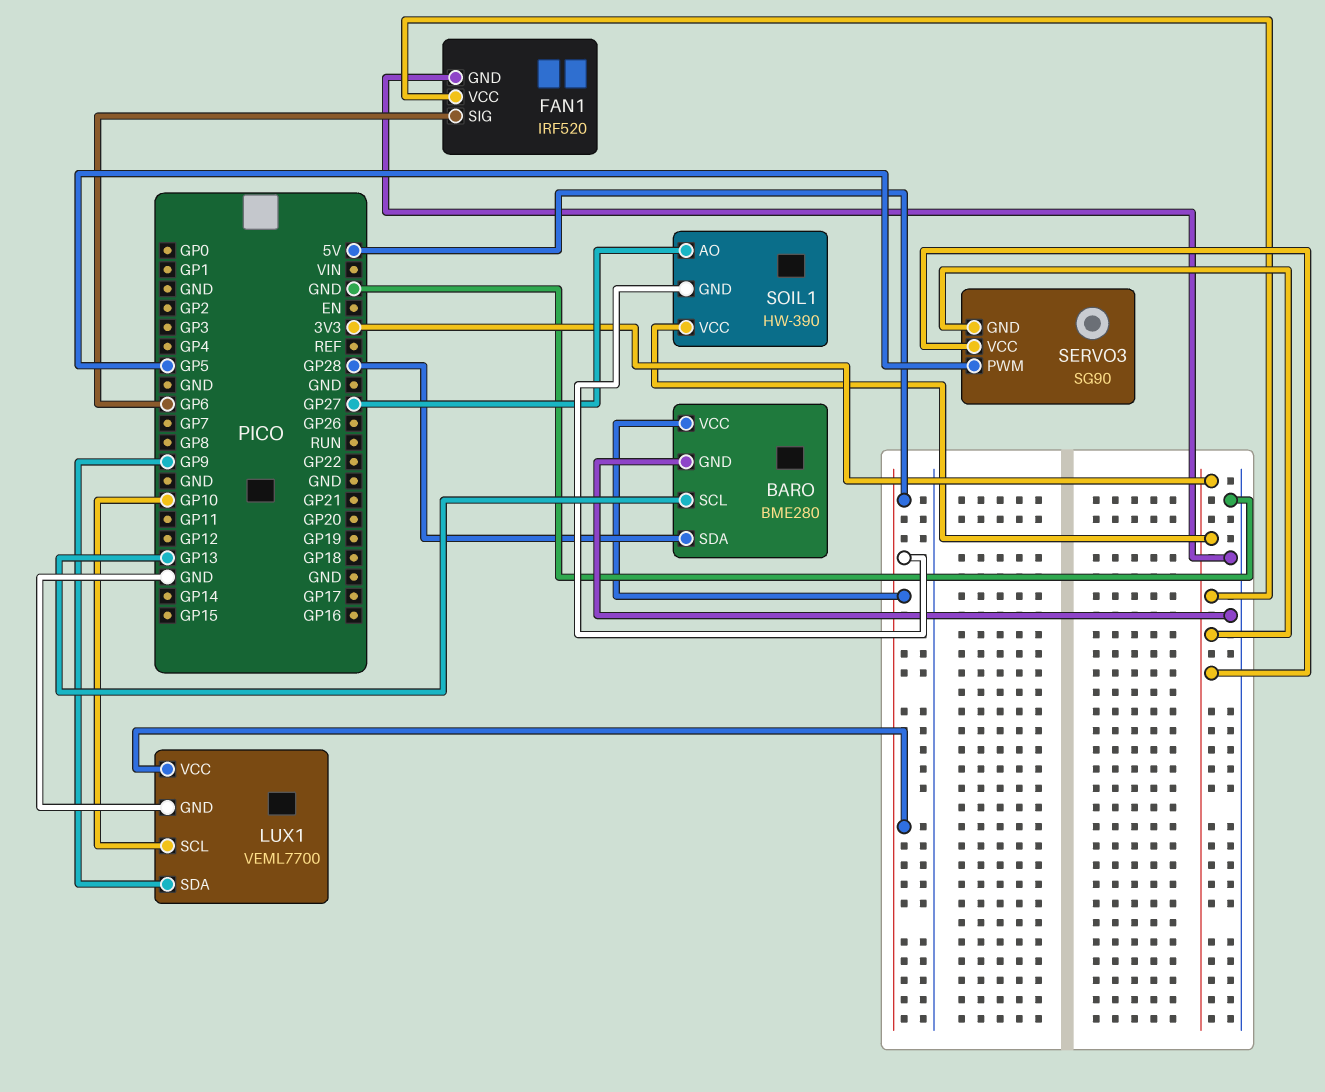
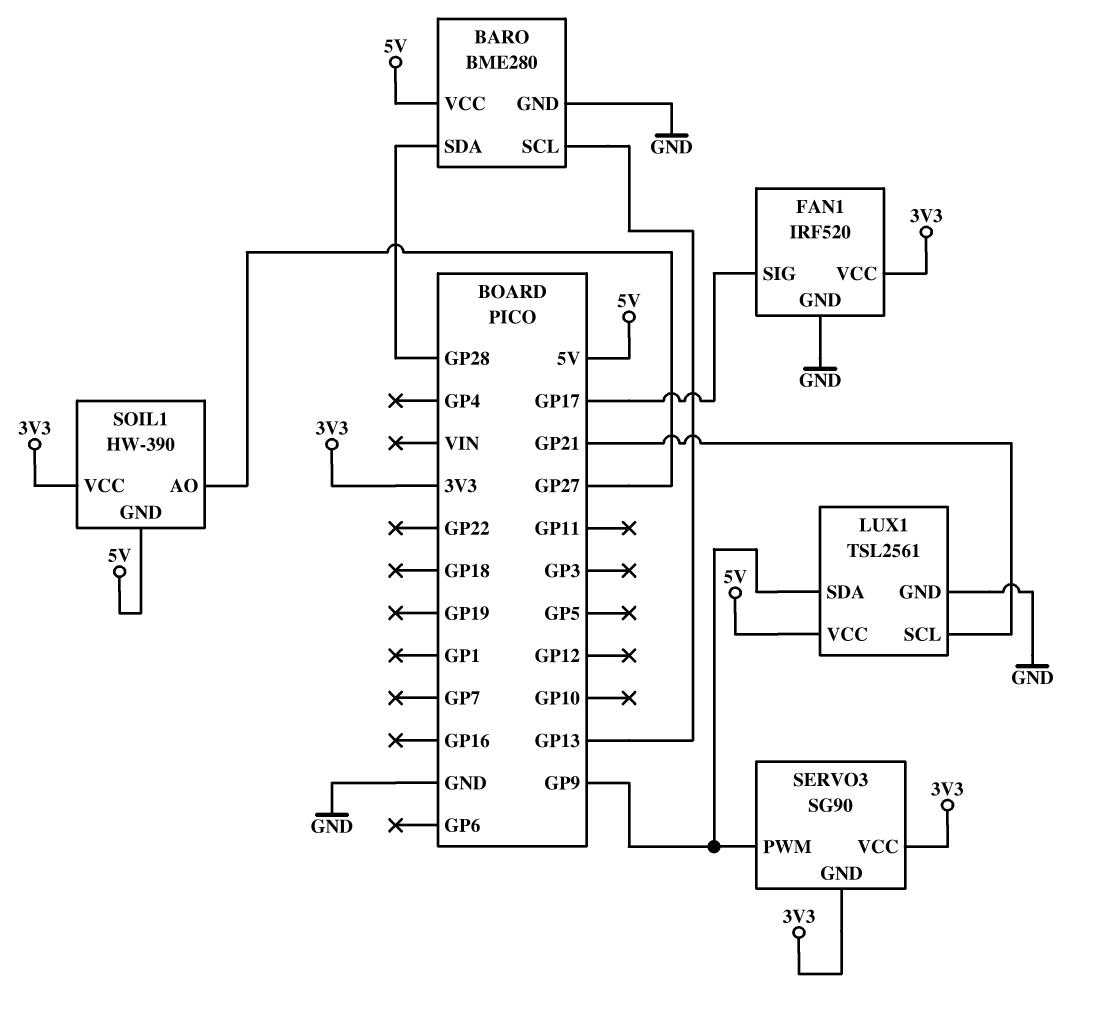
FAN1 pin SIG: GP6 -> GP17
LUX1: VEML7700 -> TSL2561
LUX1 pin SCL: GP10 -> GP21
SERVO3 pin PWM: GP5 -> GP9

